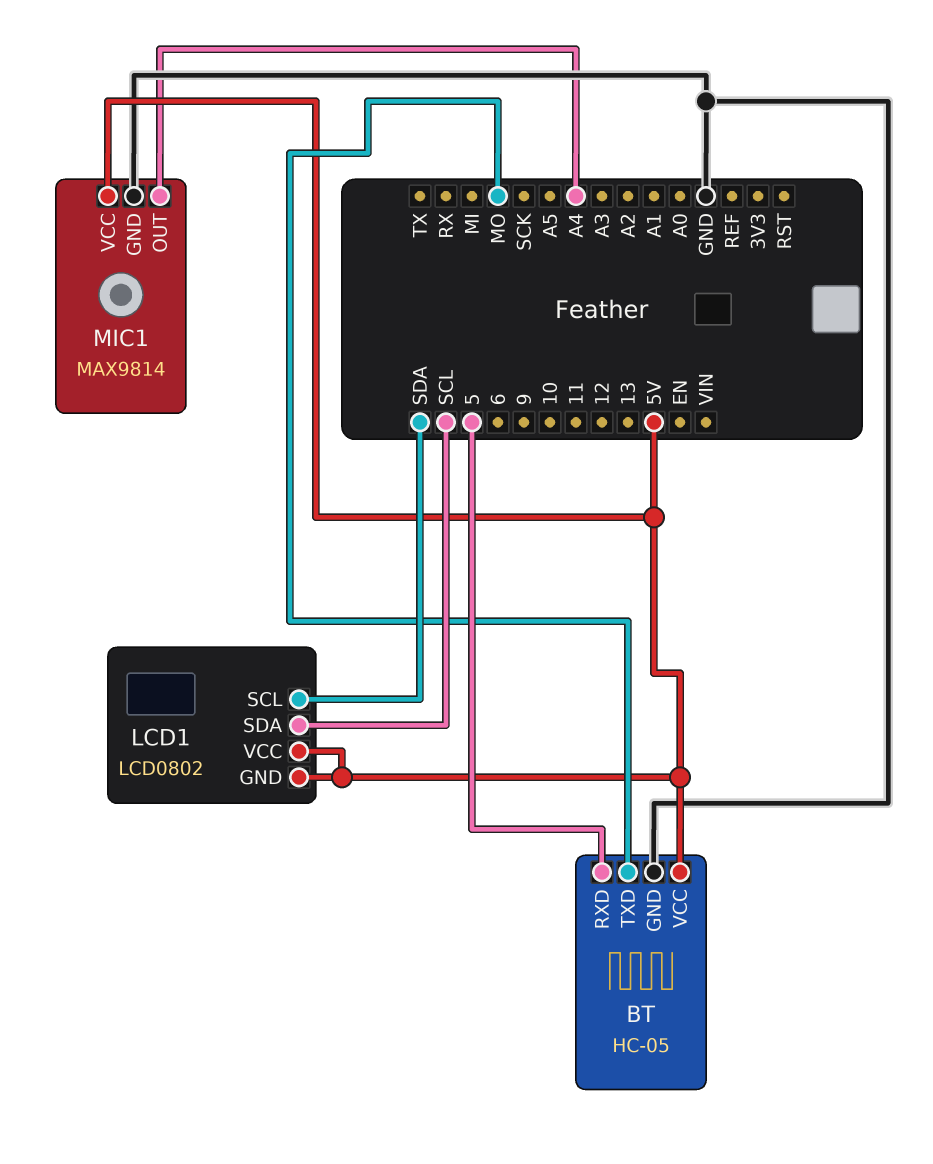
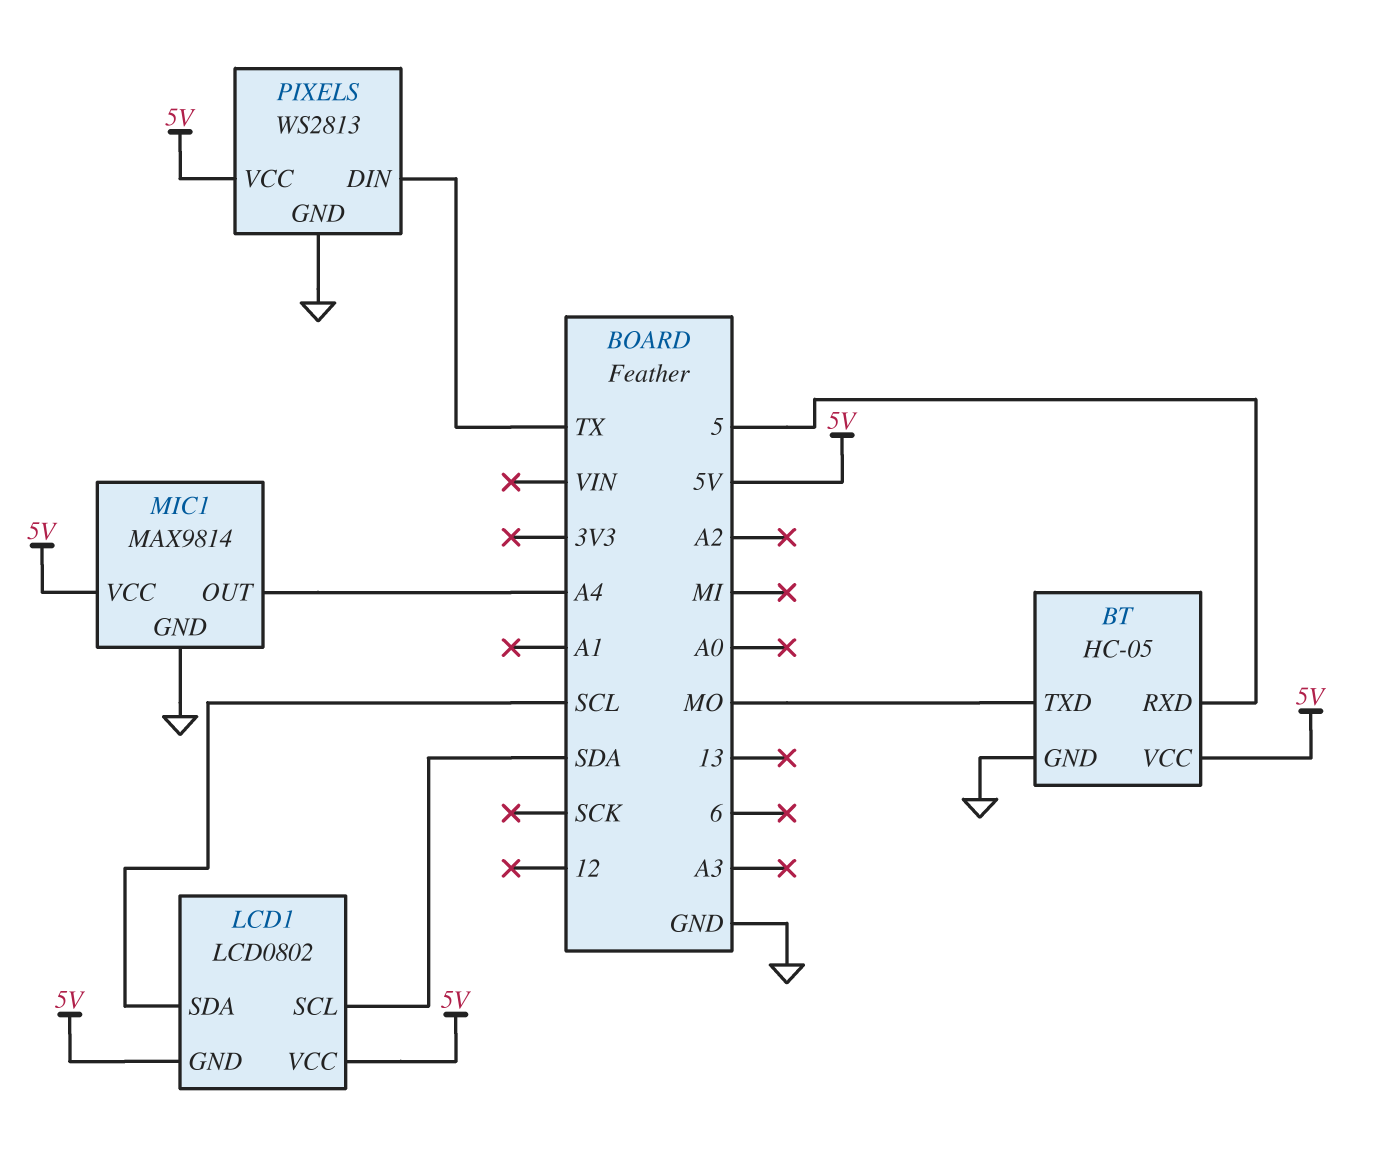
PIXELS: none -> WS2813
PIXELS pin DIN: none -> TX
PIXELS pin GND: none -> GND
PIXELS pin VCC: none -> 5V

